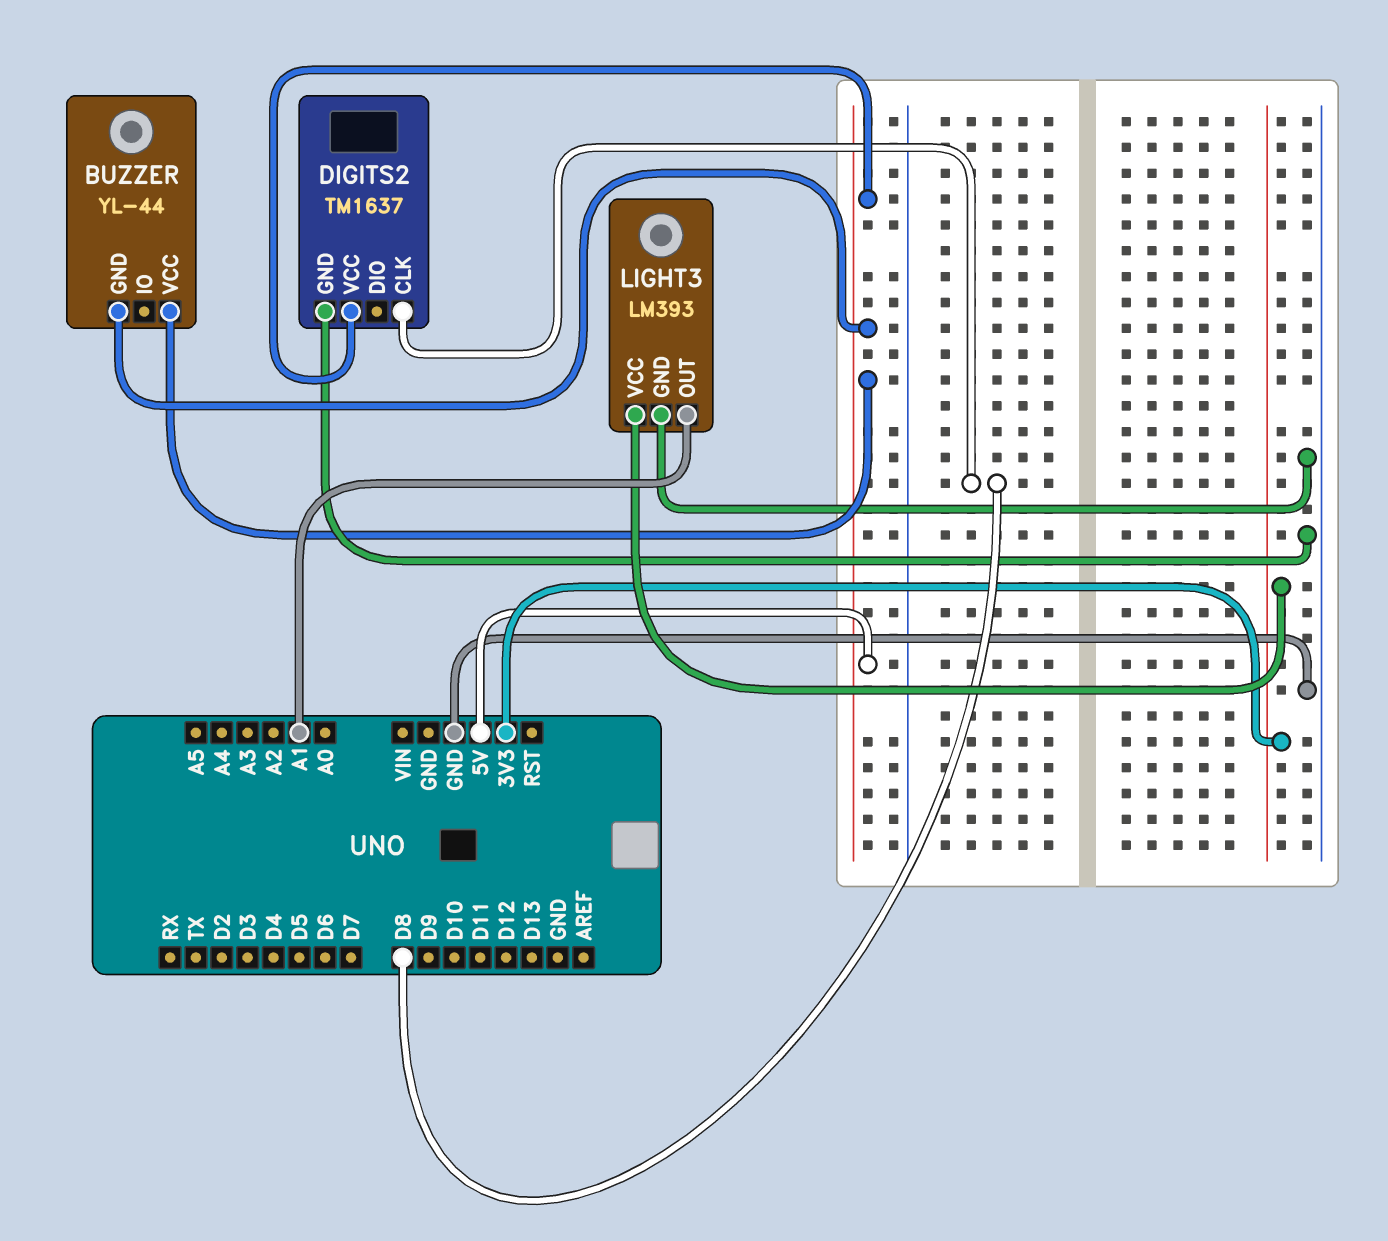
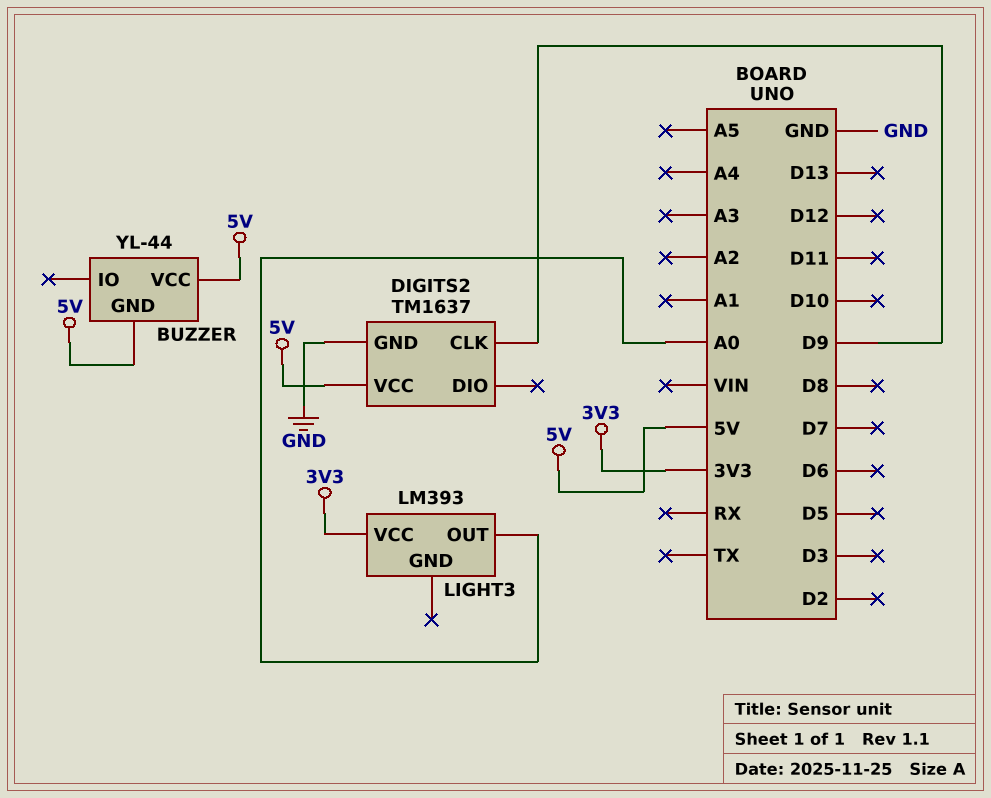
DIGITS2 pin CLK: D8 -> D9
LIGHT3 pin GND: GND -> none
LIGHT3 pin OUT: A1 -> A0

